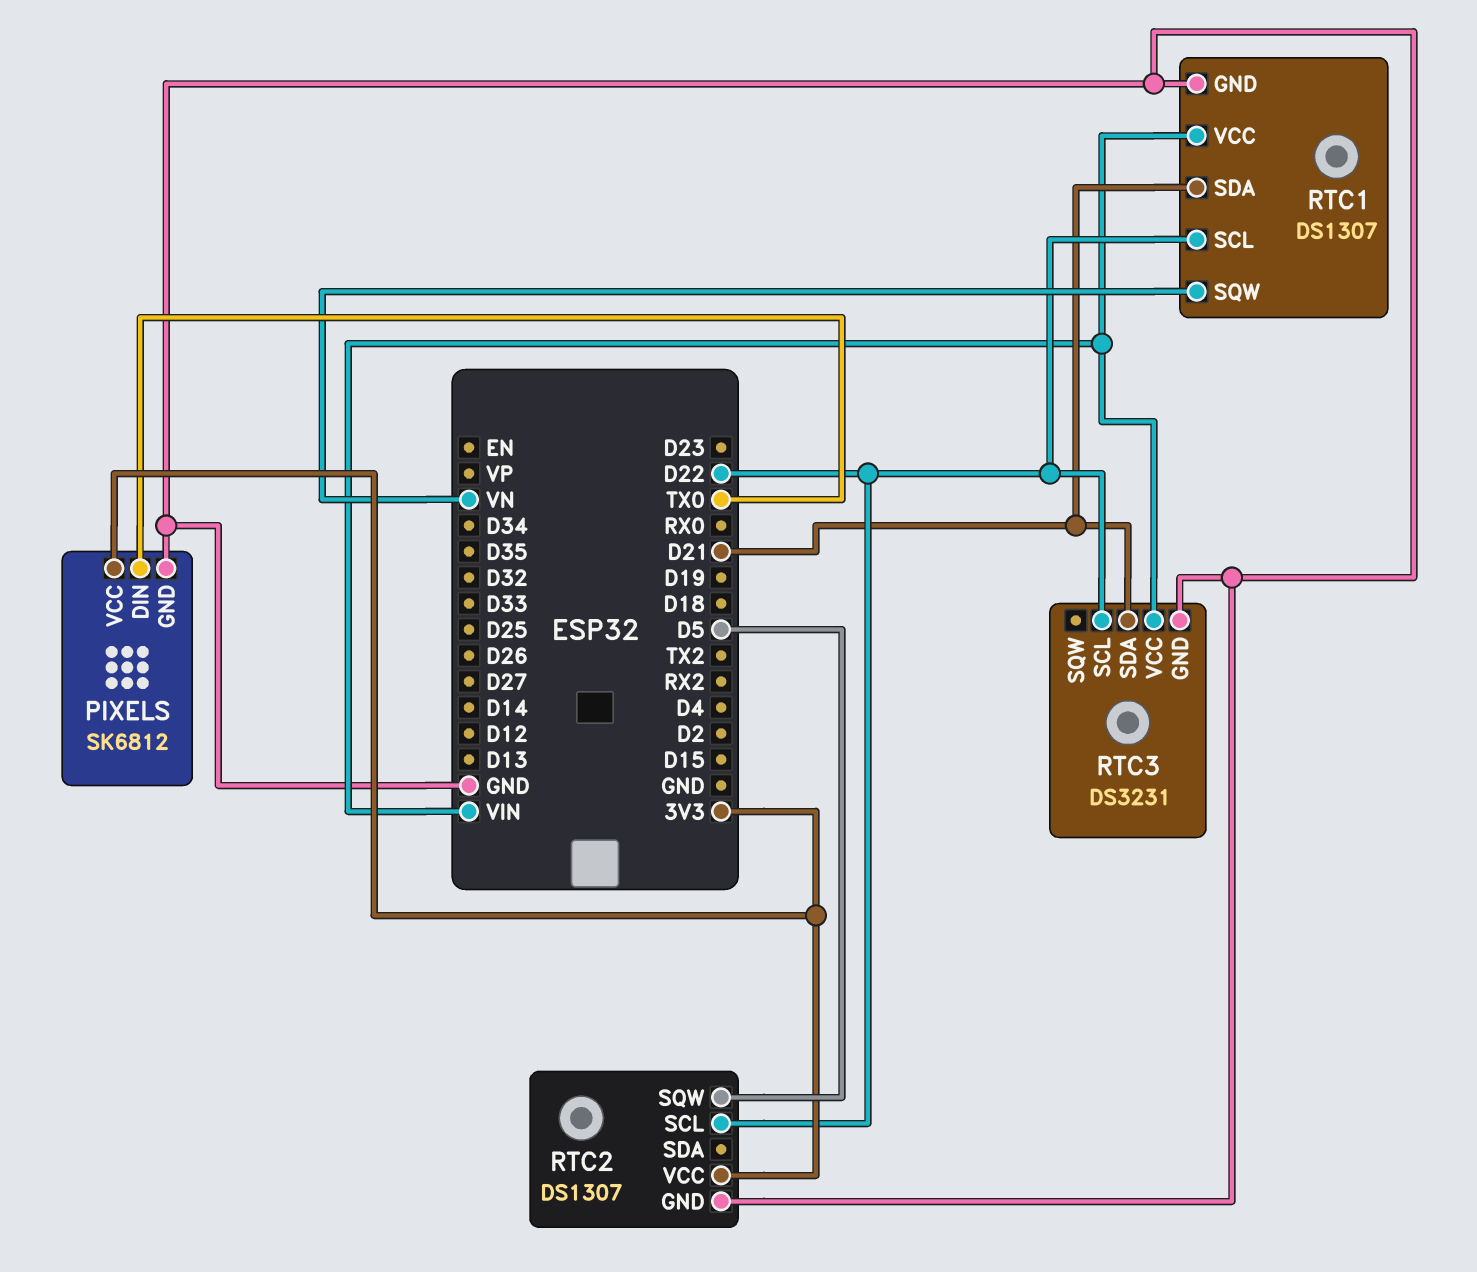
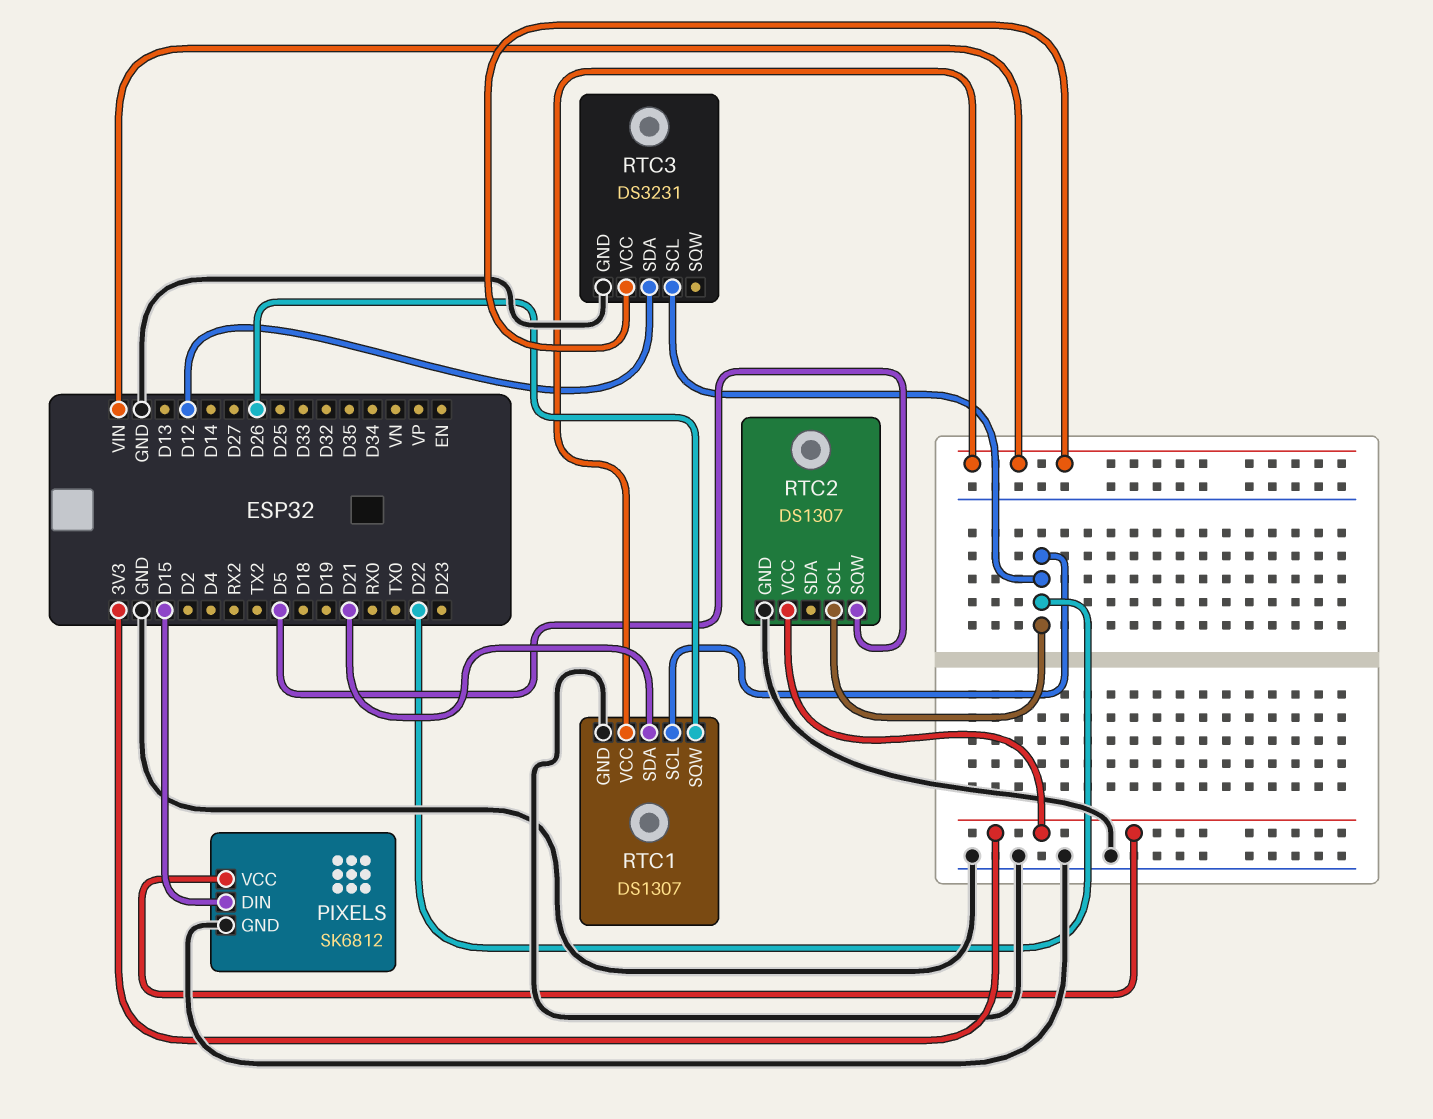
PIXELS pin DIN: TX0 -> D15
RTC1 pin SQW: VN -> D26
RTC3 pin SDA: D21 -> D12

